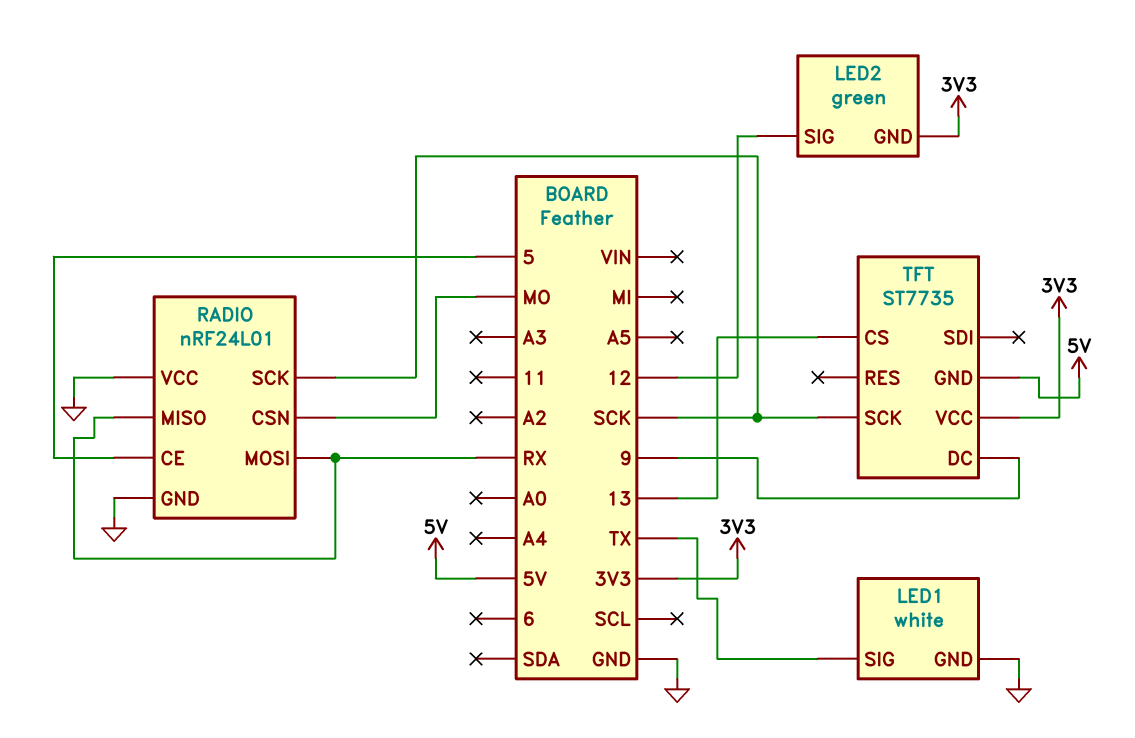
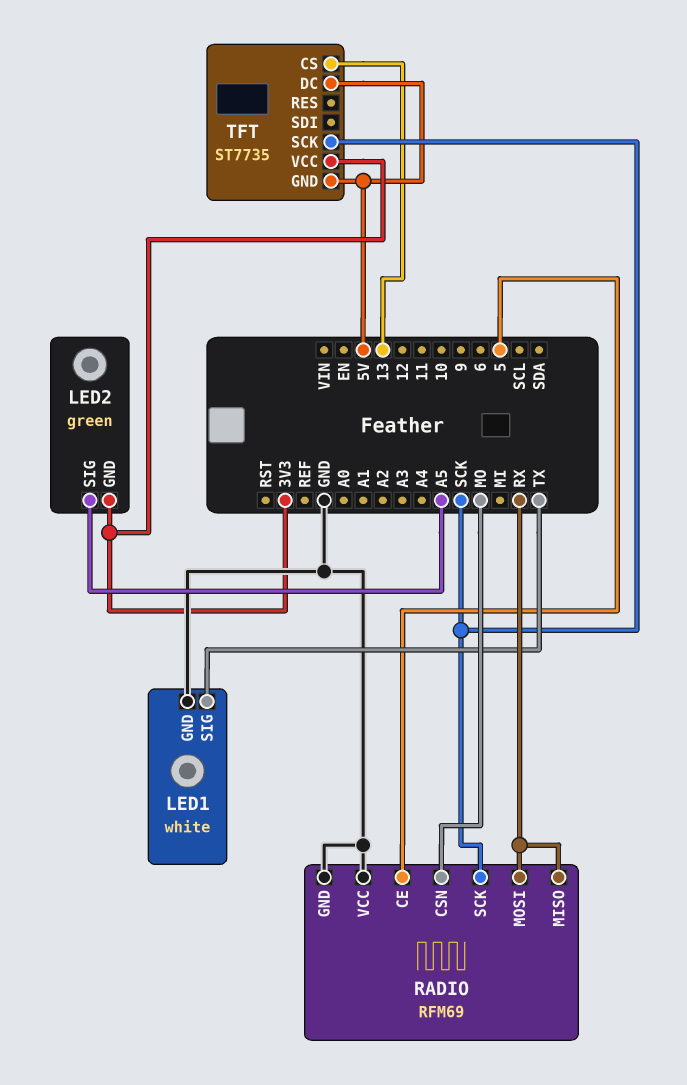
LED2 pin SIG: 12 -> A5
RADIO: nRF24L01 -> RFM69
TFT pin DC: 9 -> 5V

